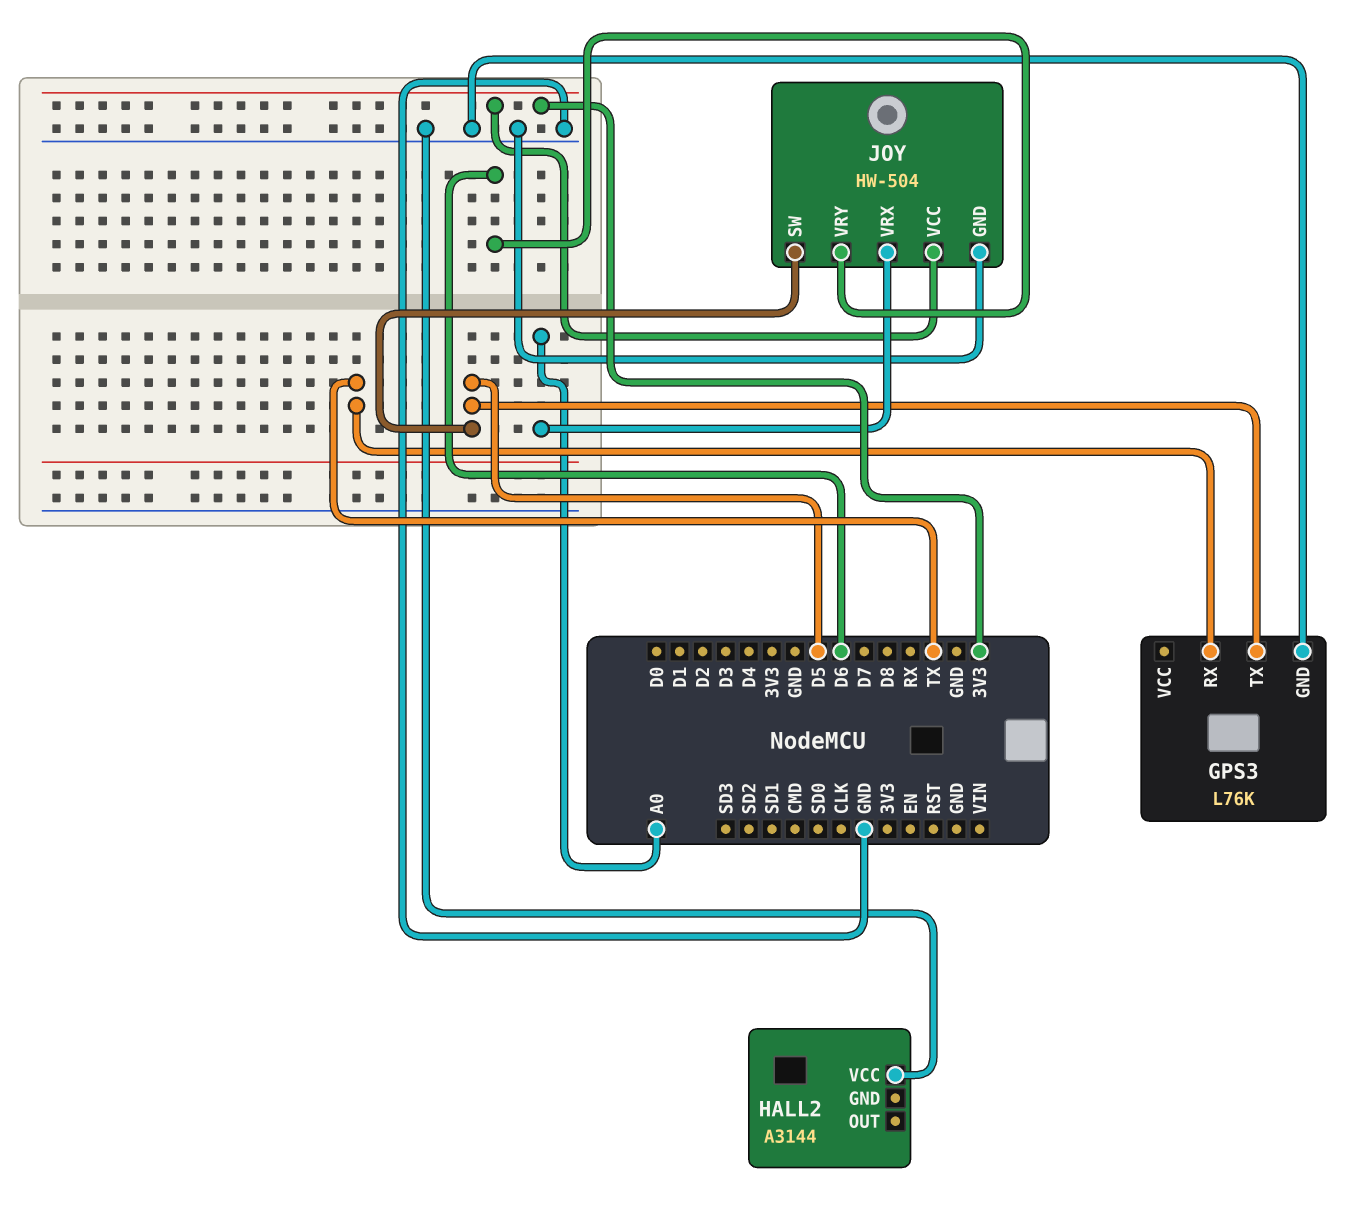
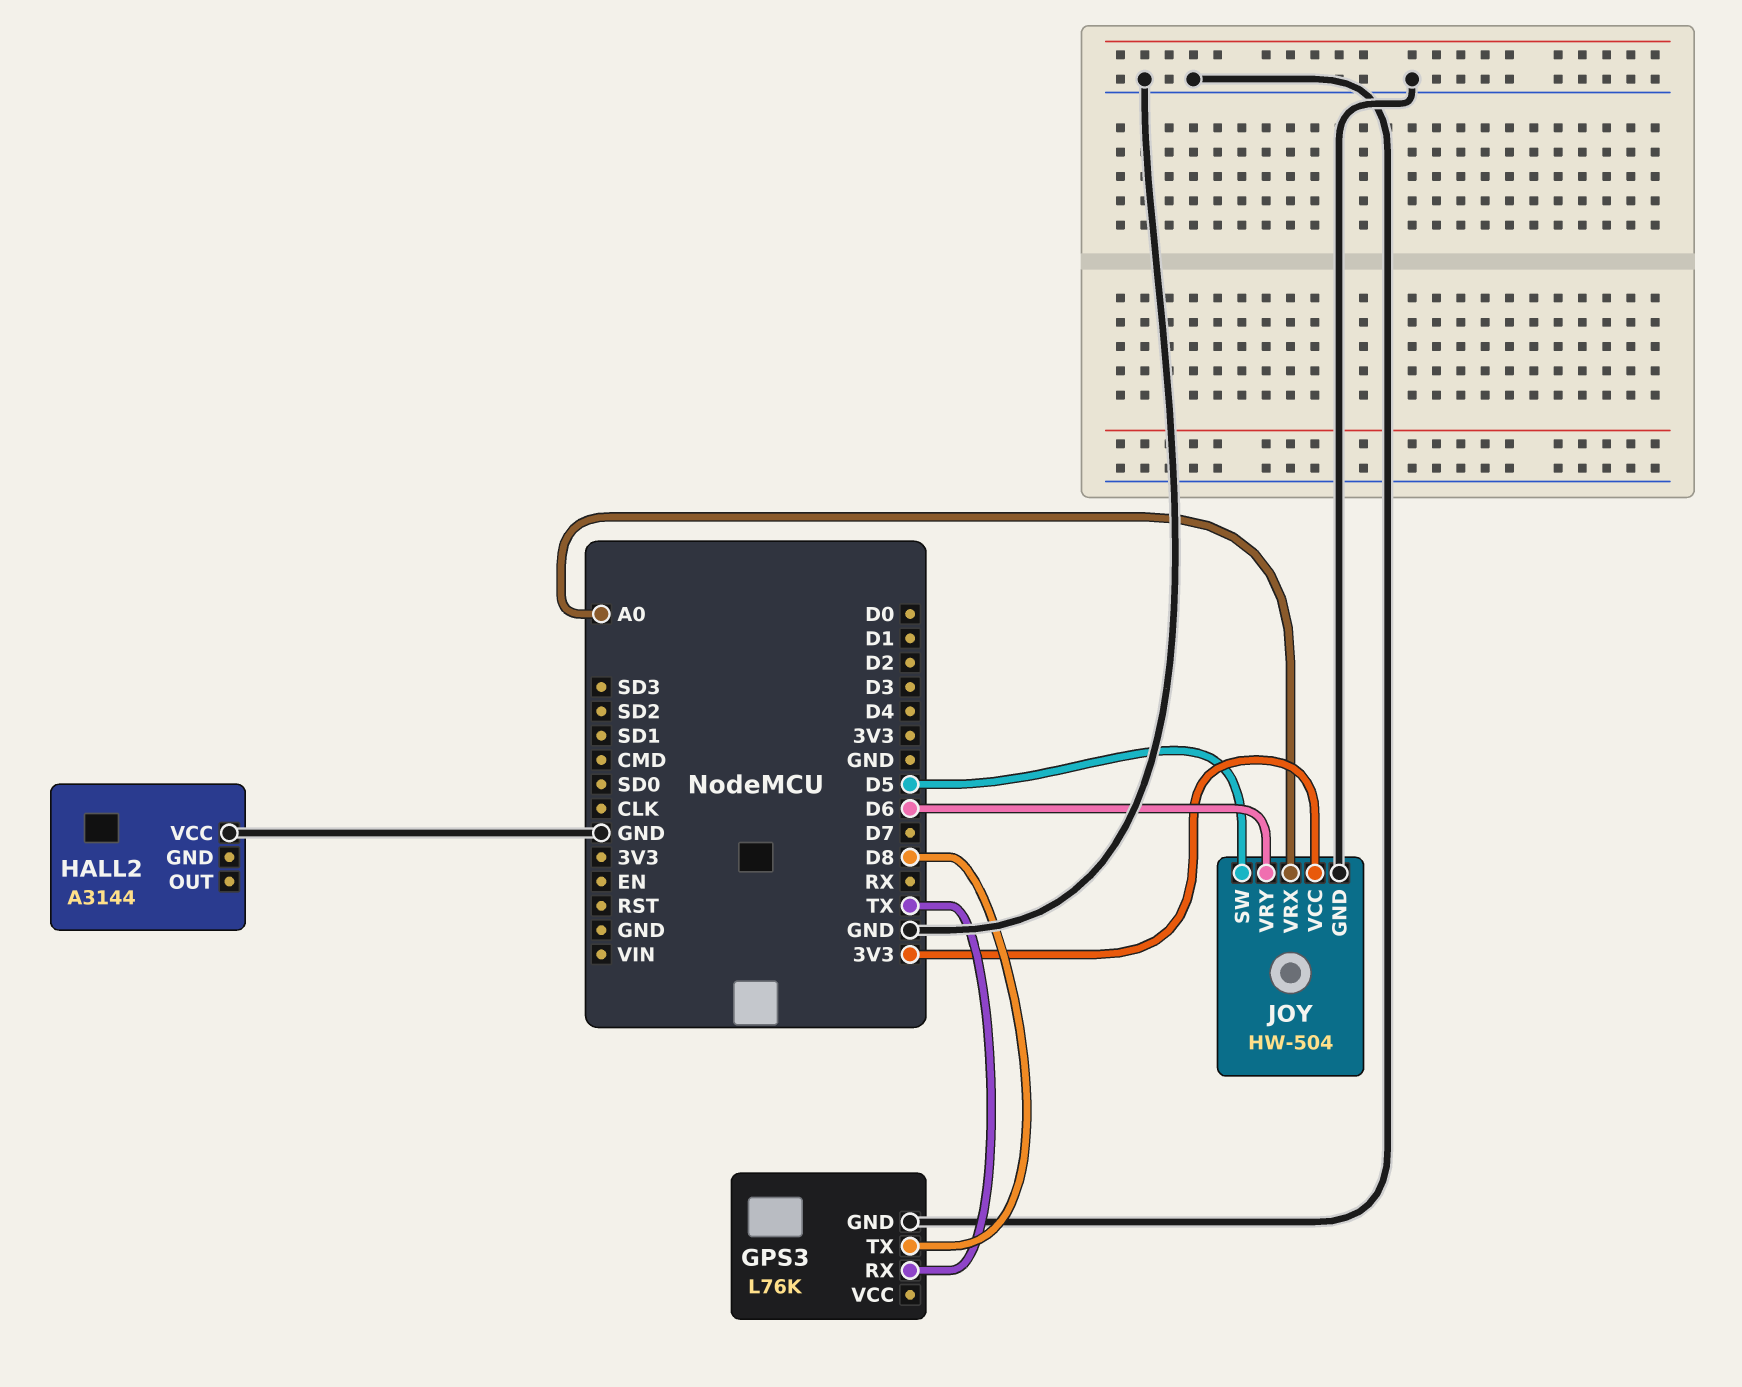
GPS3 pin TX: D5 -> D8

